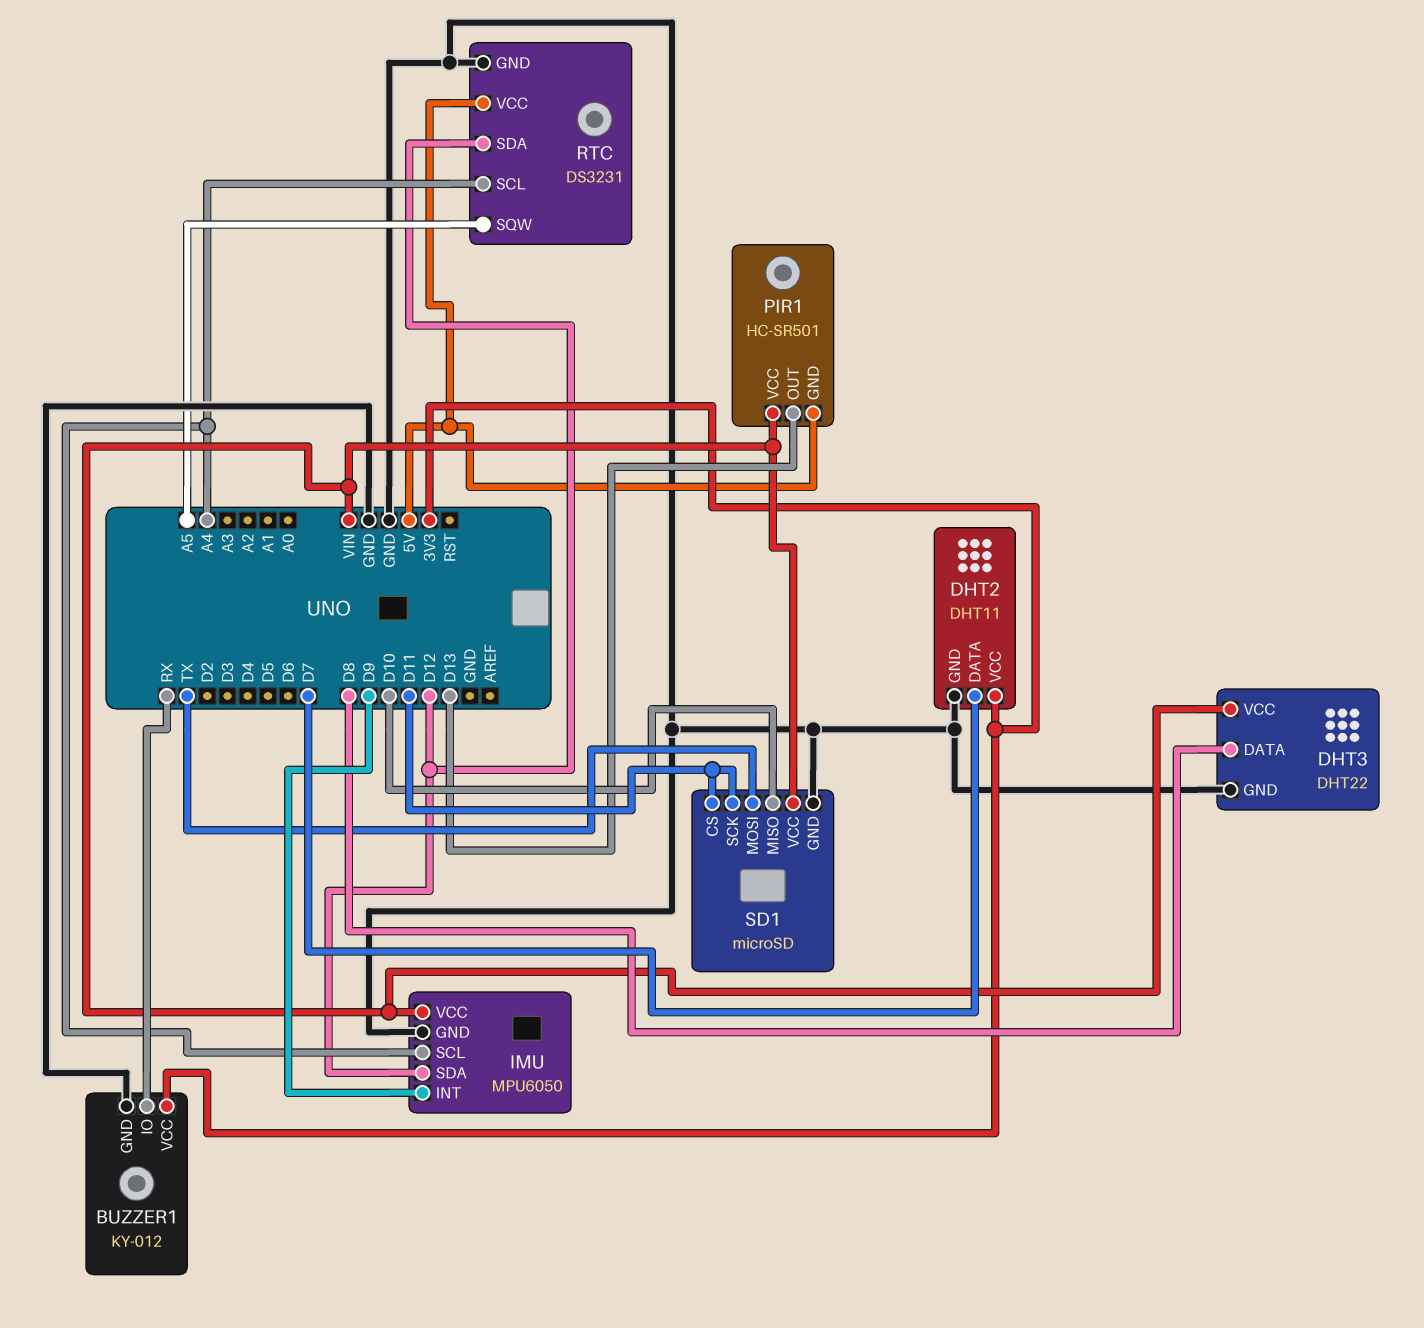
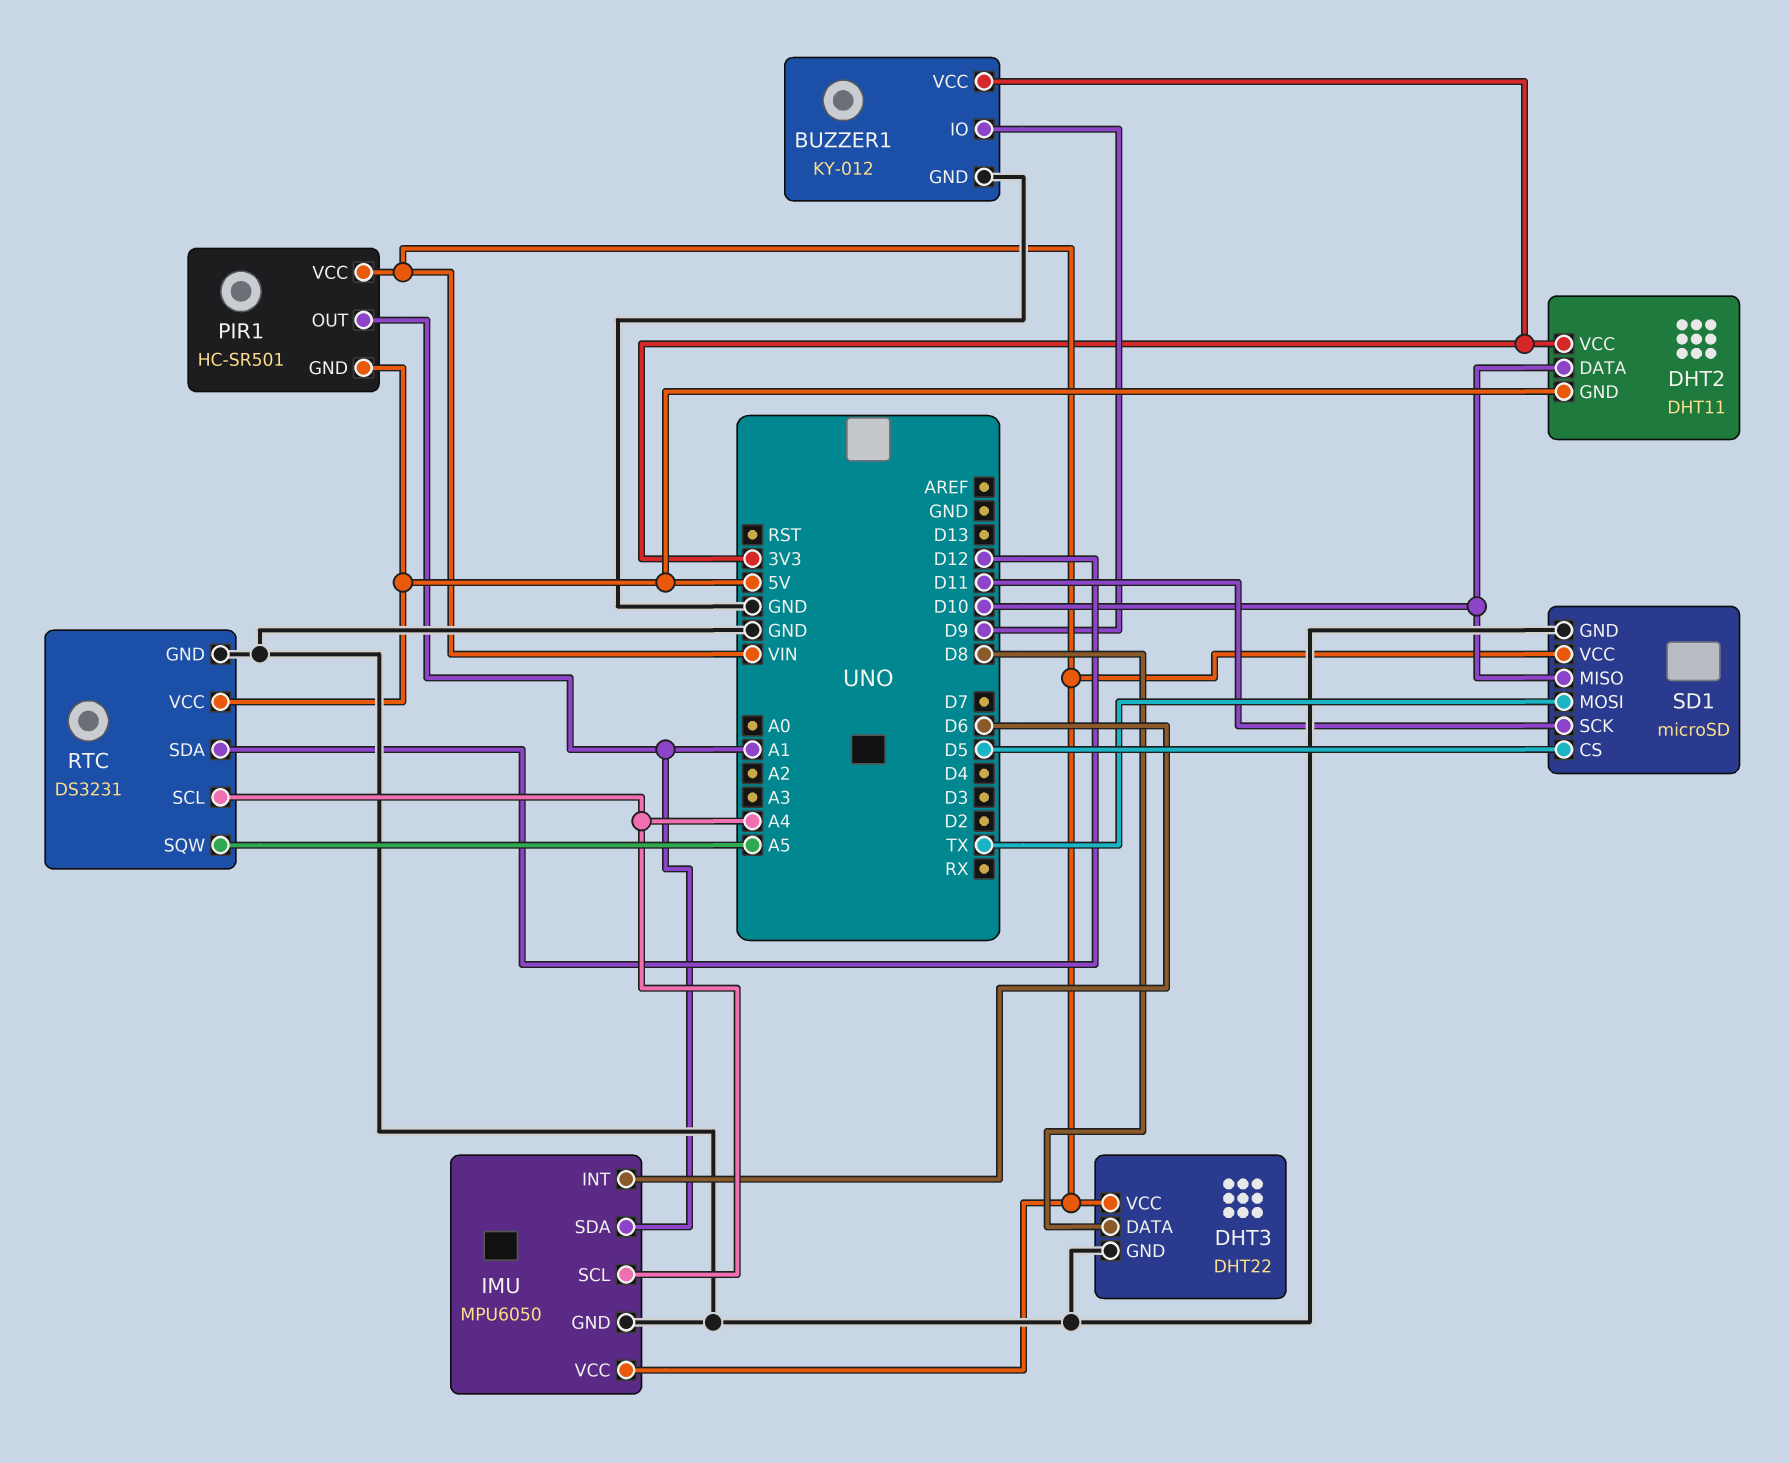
BUZZER1 pin IO: RX -> D9
DHT2 pin DATA: D7 -> D10
DHT2 pin GND: GND -> 5V
IMU pin INT: D9 -> D6
IMU pin SDA: D12 -> A1
PIR1 pin OUT: D13 -> A1
SD1 pin CS: D11 -> D5

